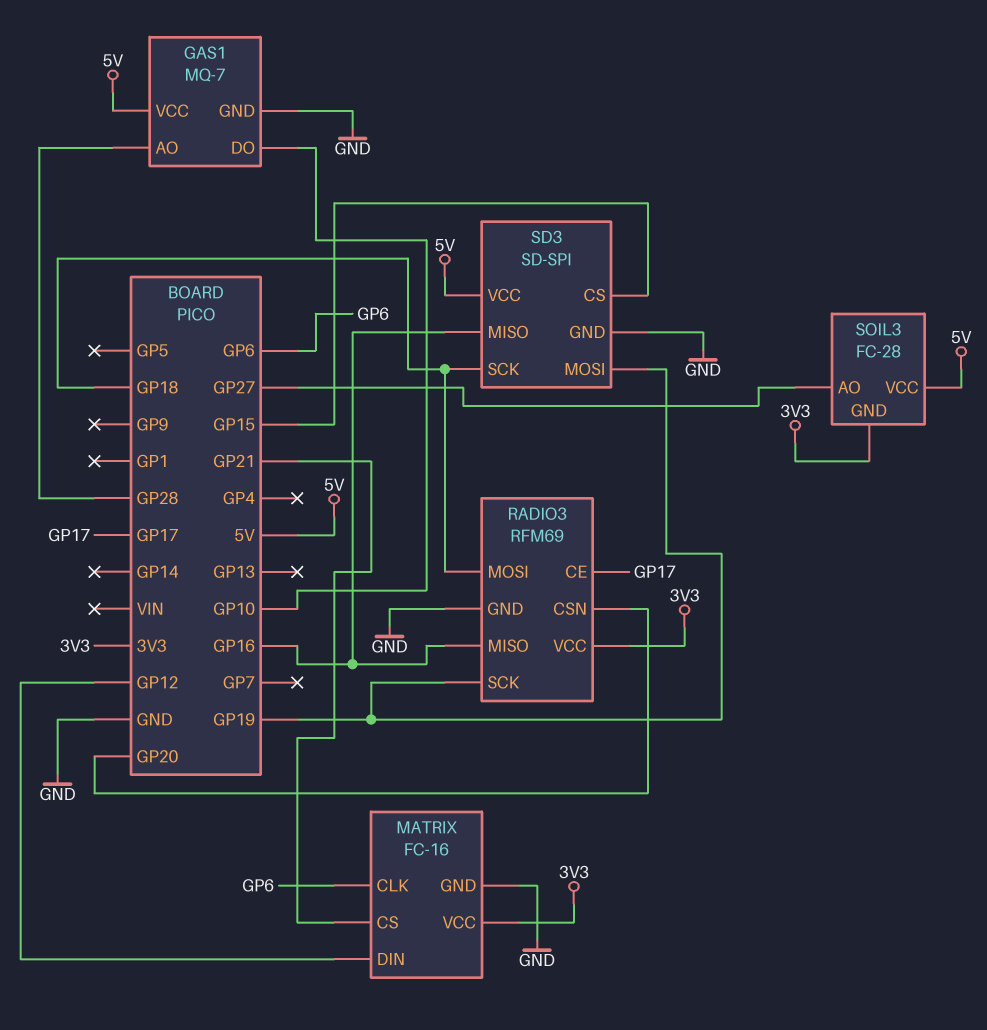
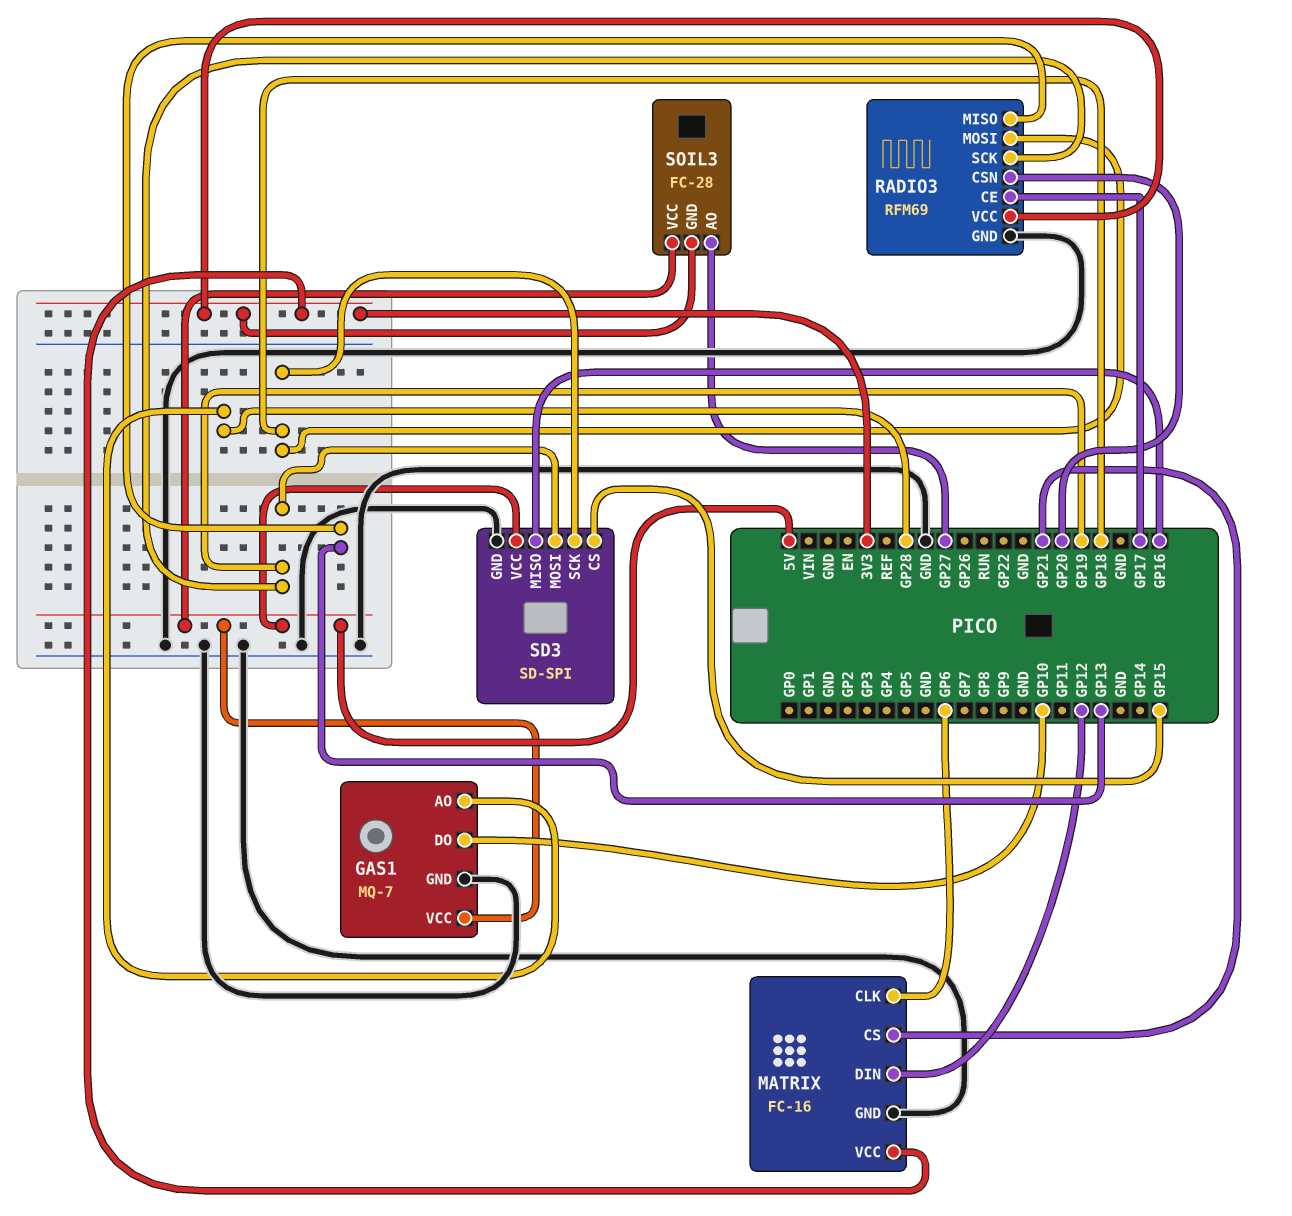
RADIO3 pin MISO: GP16 -> GP13

